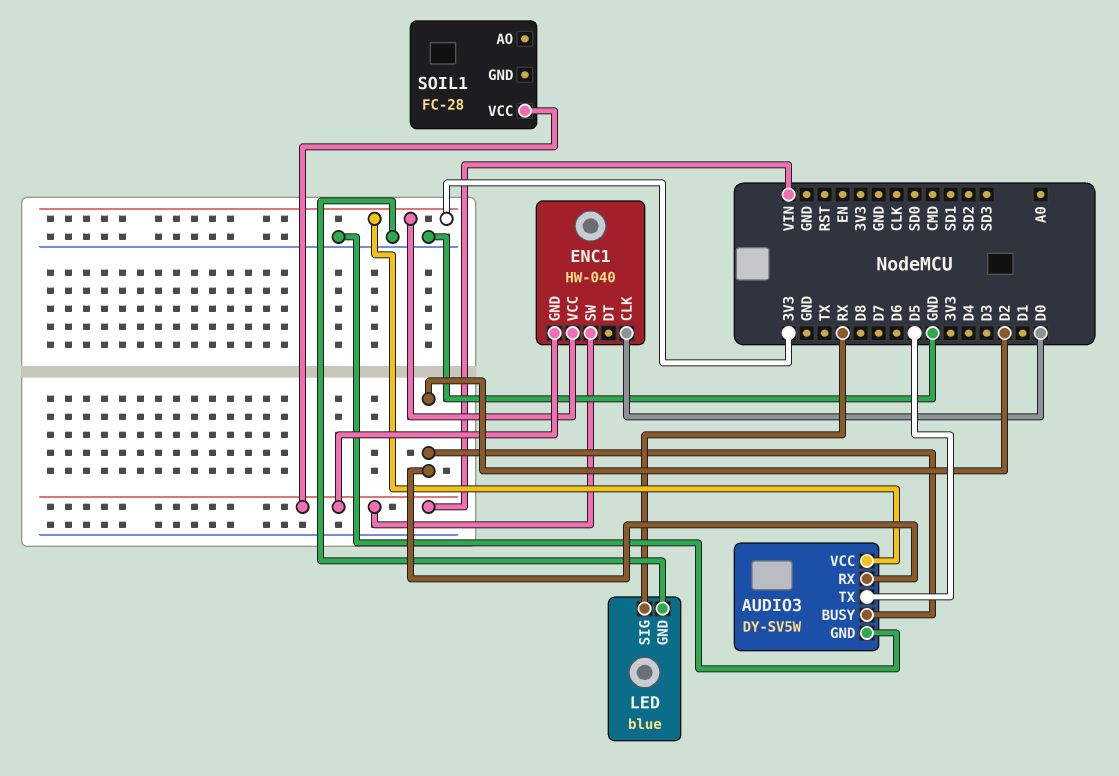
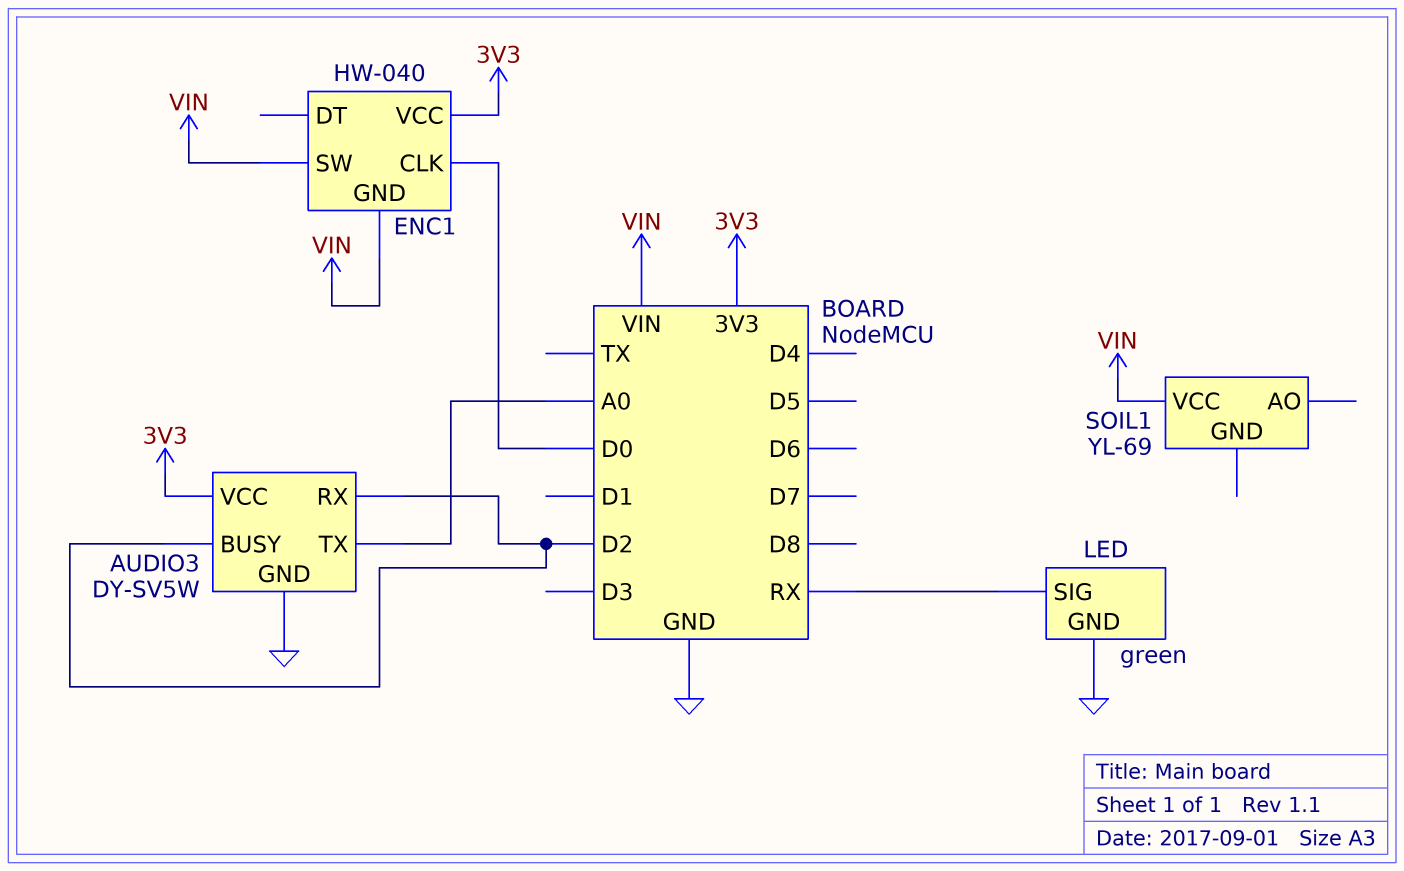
AUDIO3 pin TX: D5 -> A0
LED: blue -> green
SOIL1: FC-28 -> YL-69

